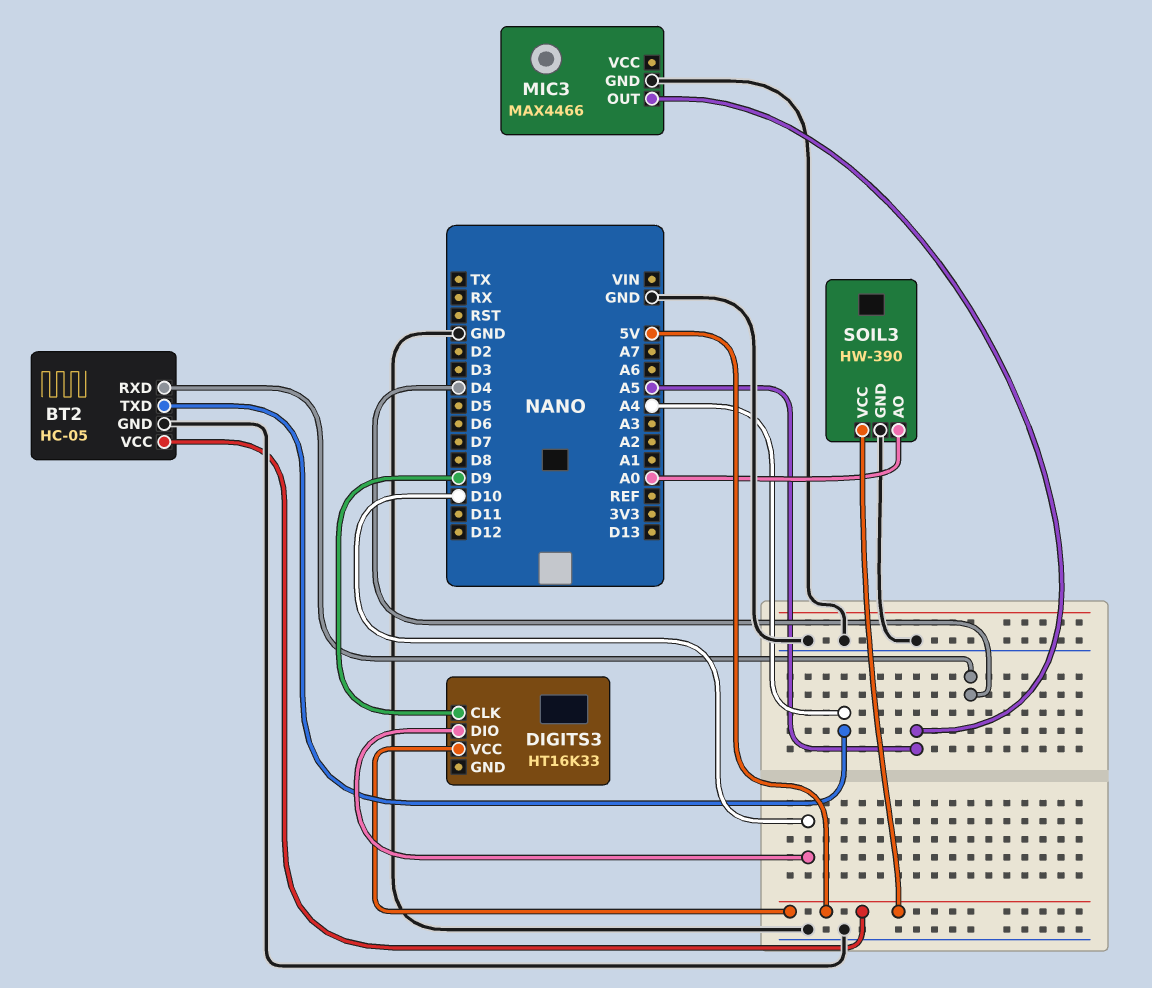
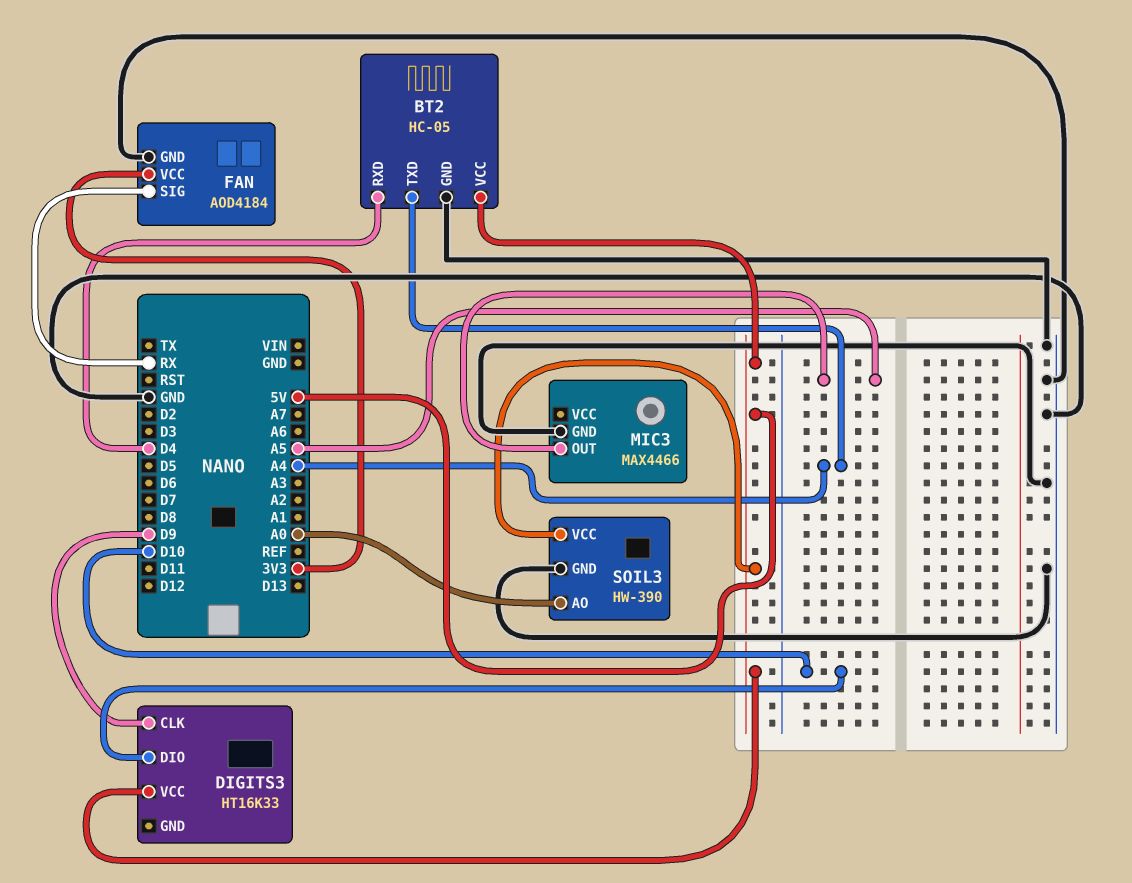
FAN: none -> AOD4184
FAN pin GND: none -> GND
FAN pin SIG: none -> RX
FAN pin VCC: none -> 3V3

